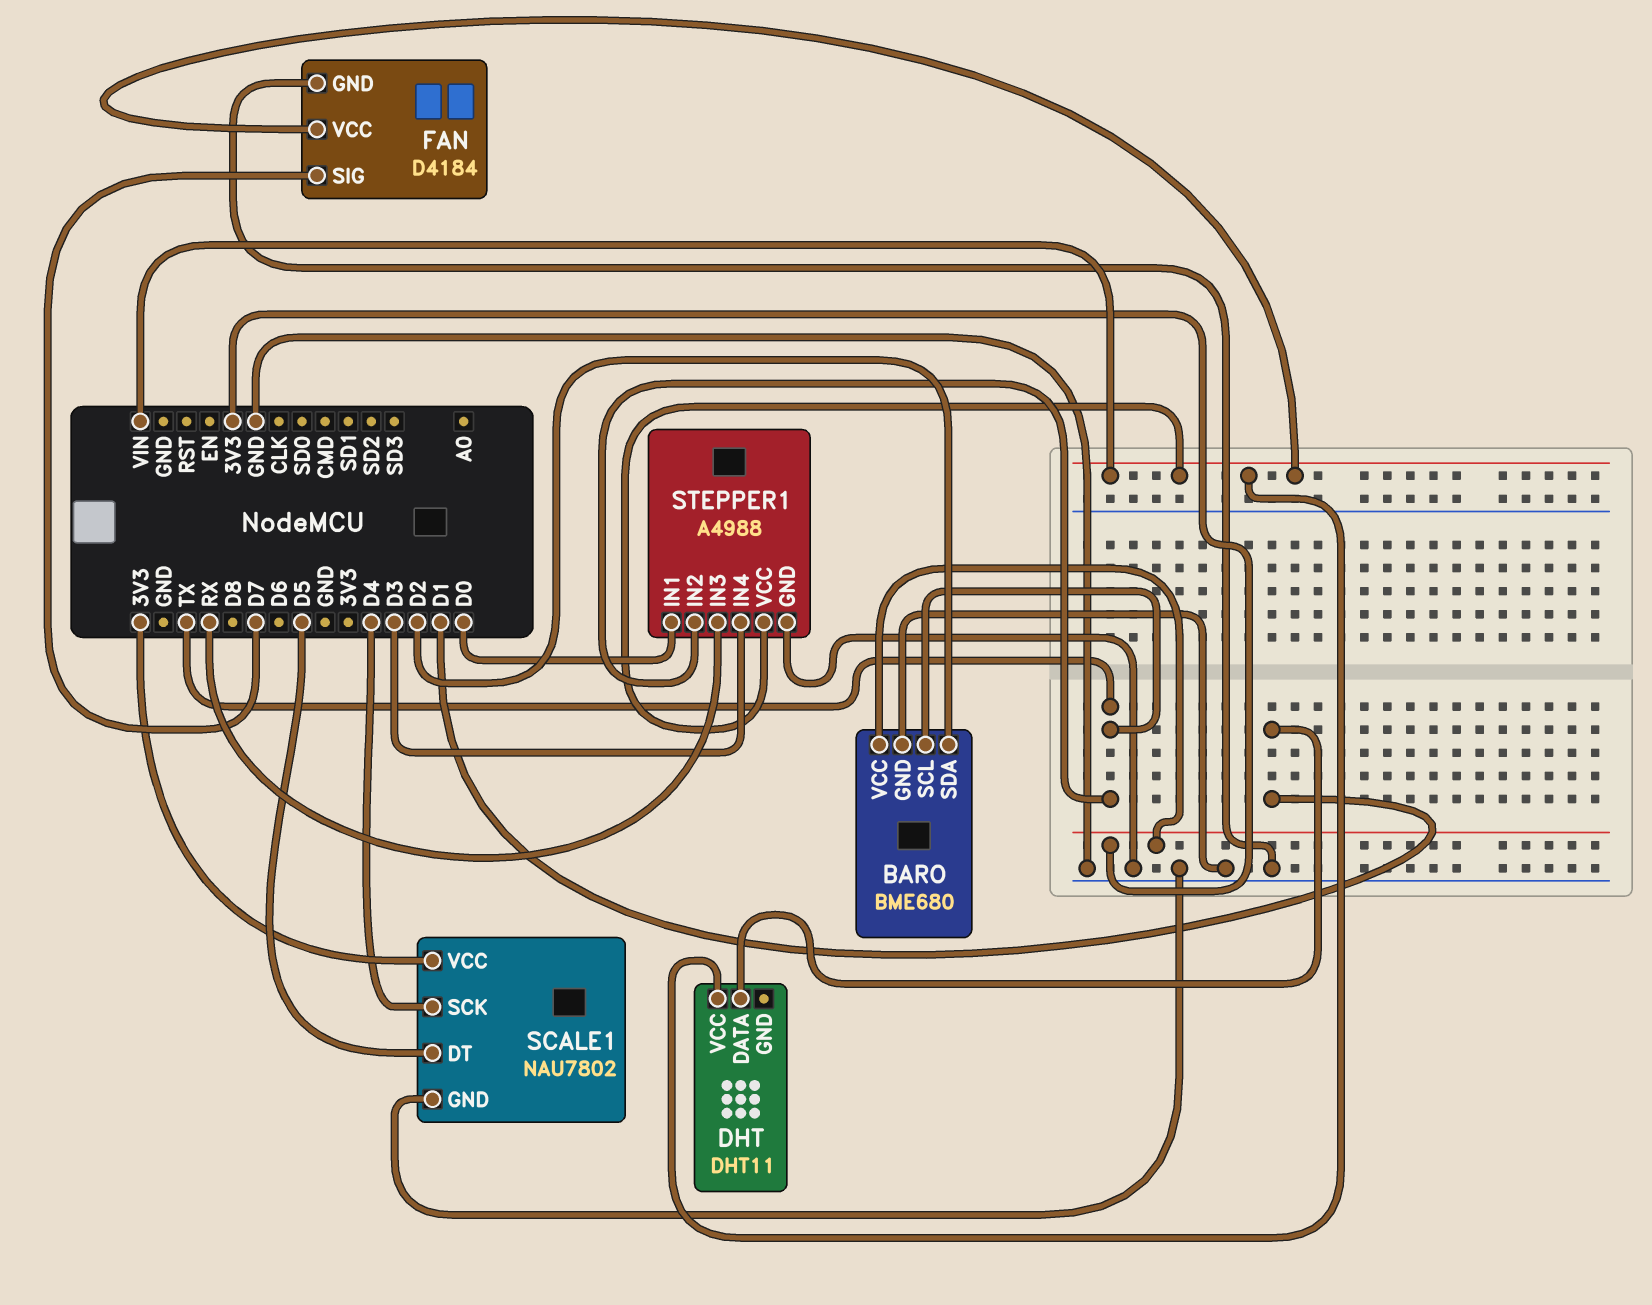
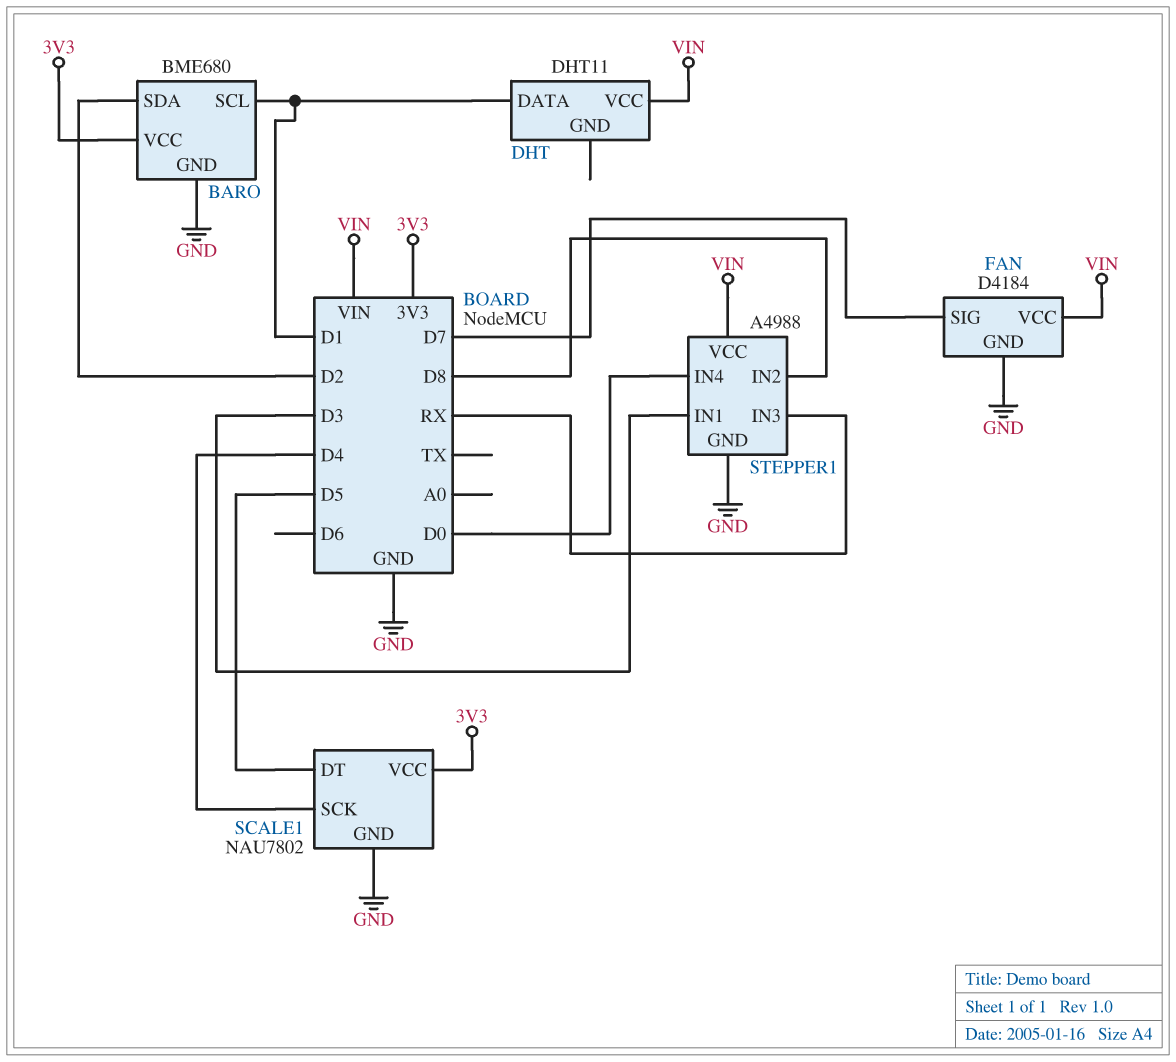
BARO pin SCL: TX -> D1
STEPPER1 pin IN1: D0 -> D3
STEPPER1 pin IN2: TX -> D8
STEPPER1 pin IN4: D3 -> D0

